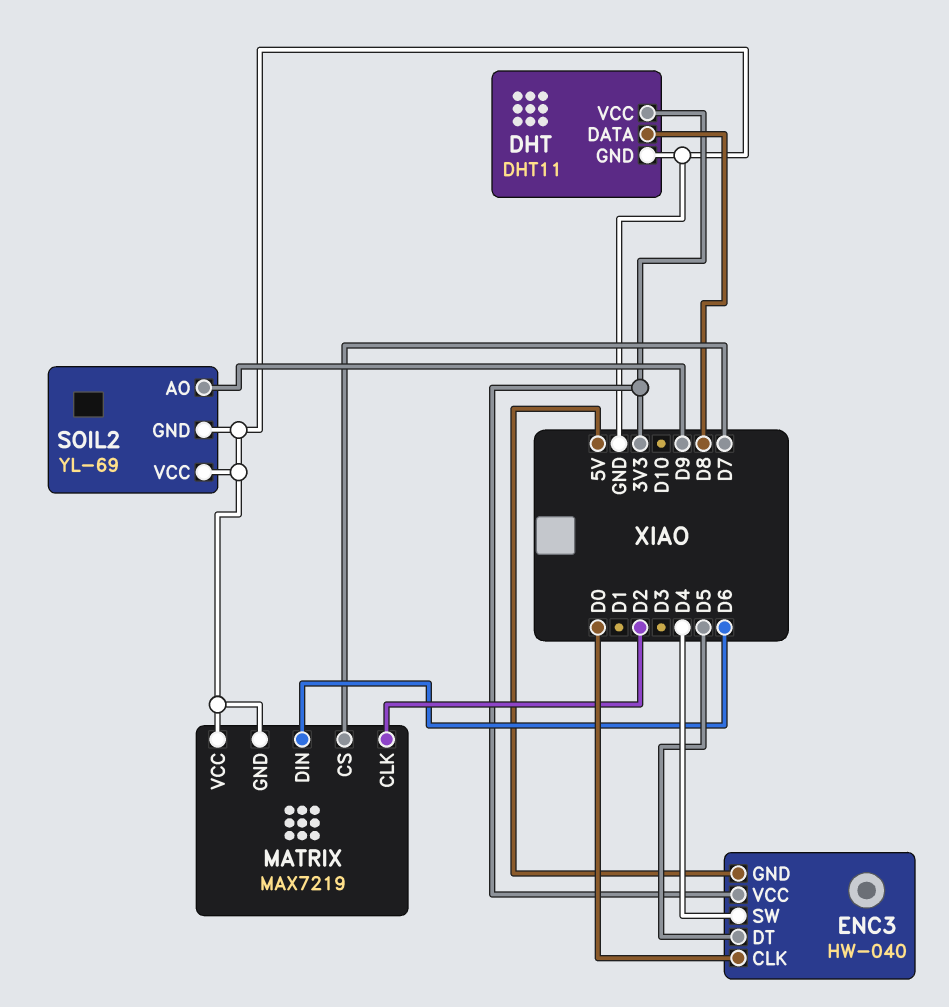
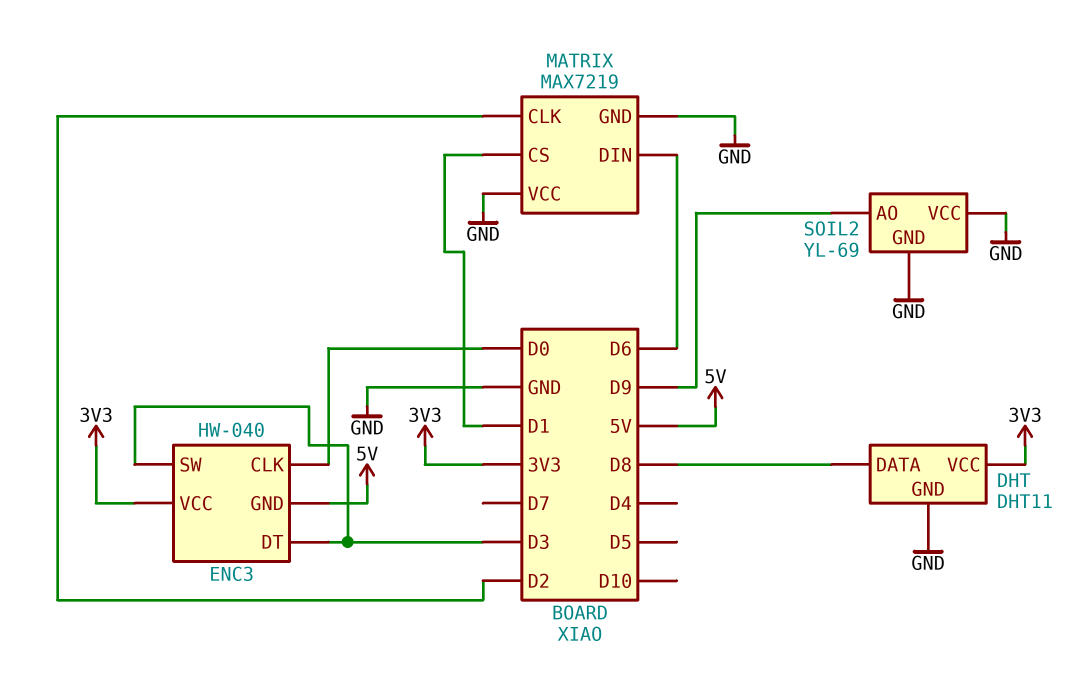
ENC3 pin DT: D5 -> D3
ENC3 pin SW: D4 -> D3
MATRIX pin CS: D7 -> D1

